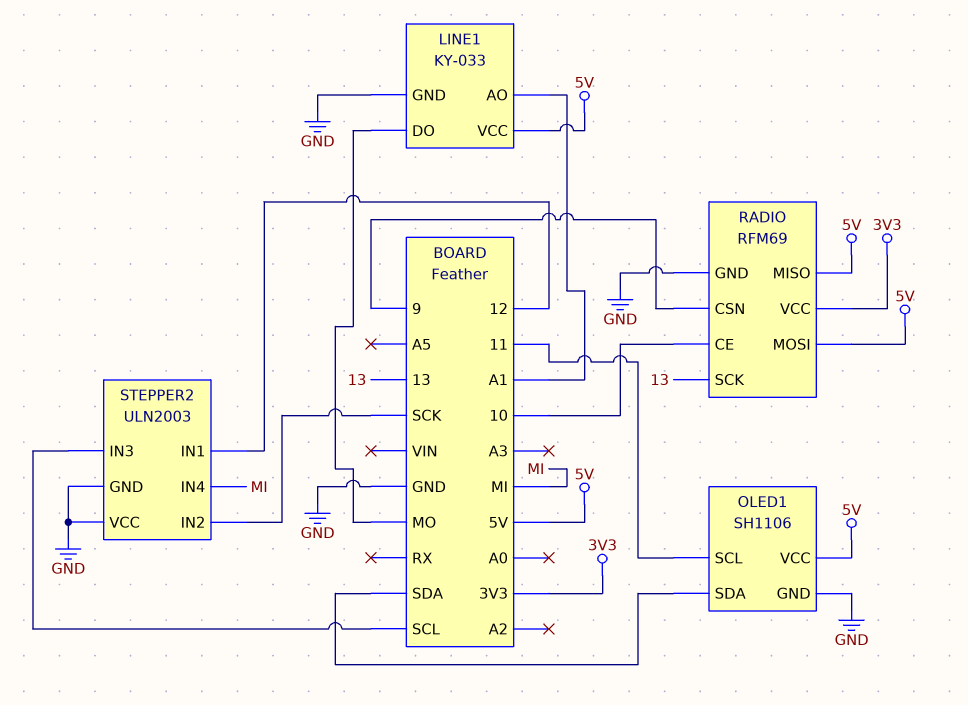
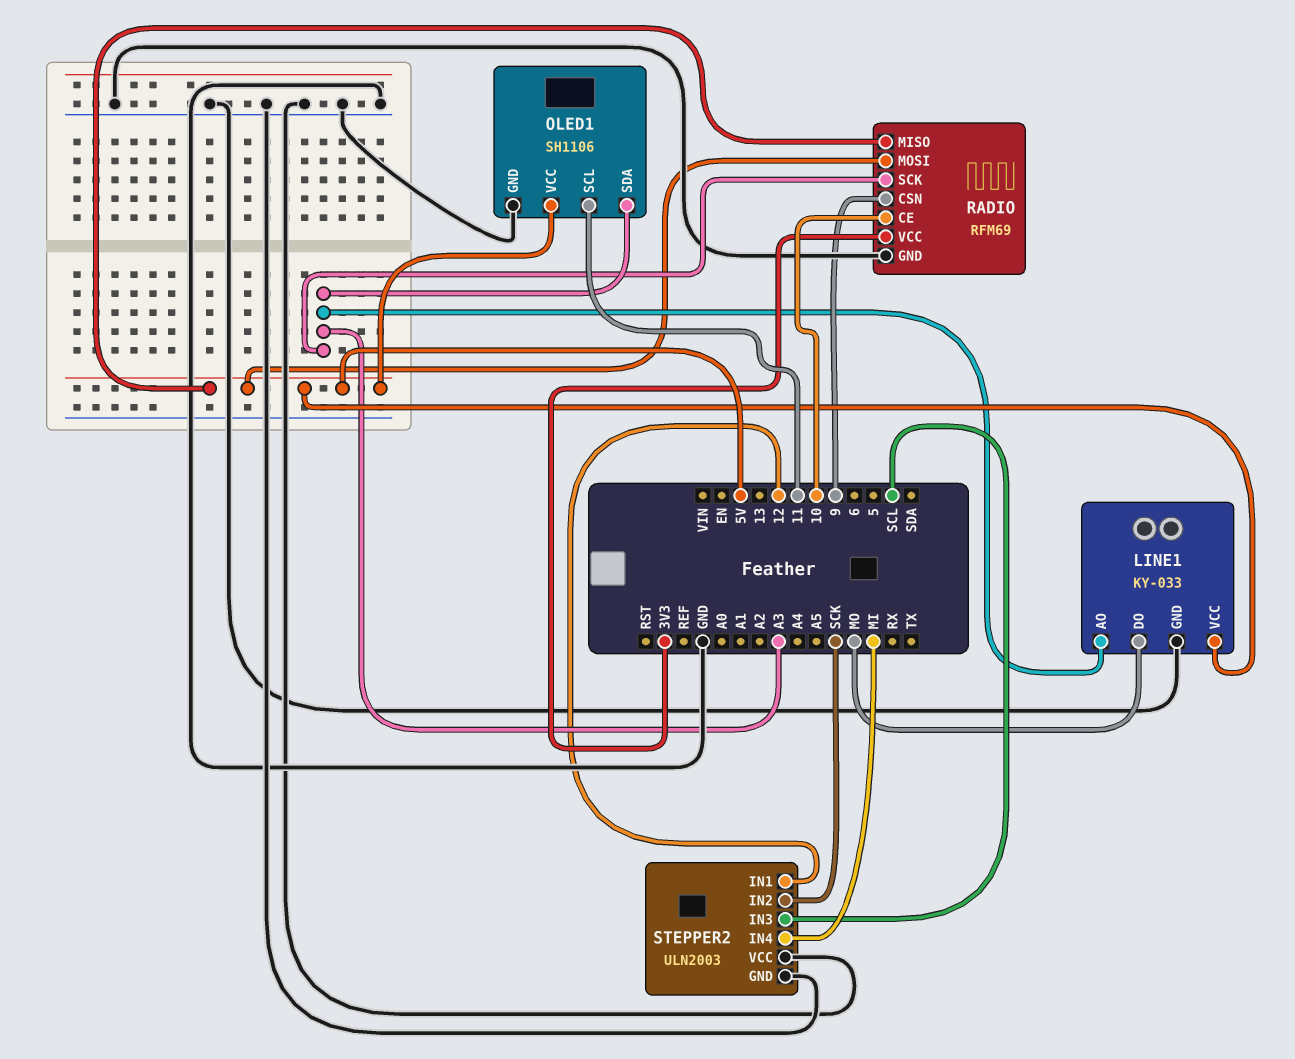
LINE1 pin AO: A1 -> A3
OLED1 pin SDA: SDA -> A3
RADIO pin SCK: 13 -> A3

